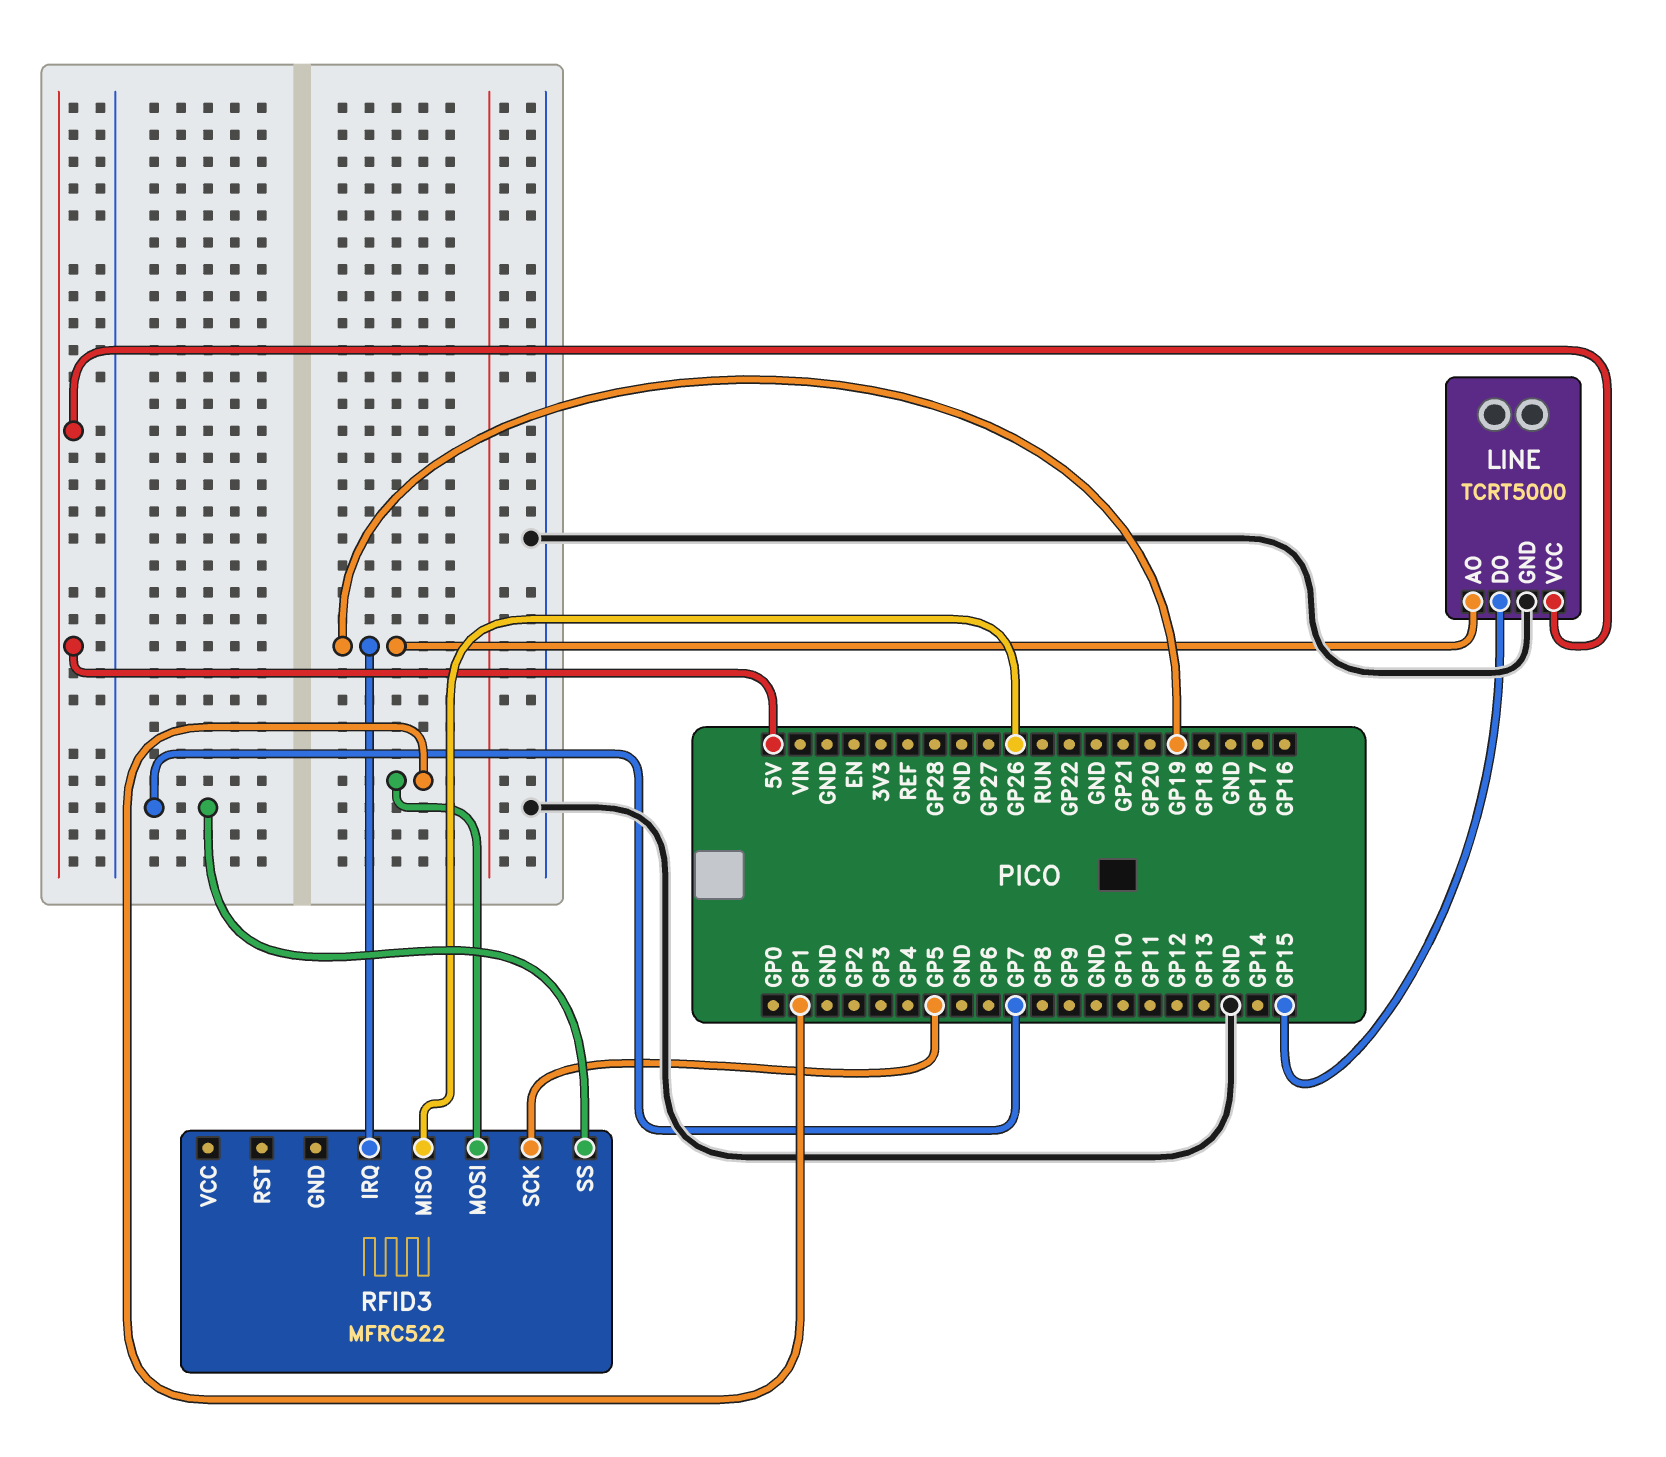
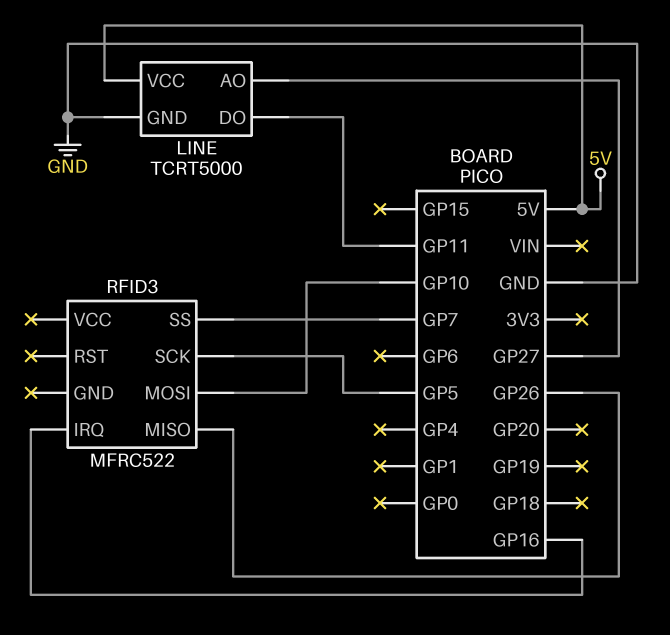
LINE pin AO: GP19 -> GP27
LINE pin DO: GP15 -> GP11
RFID3 pin IRQ: GP19 -> GP16
RFID3 pin MOSI: GP1 -> GP10

